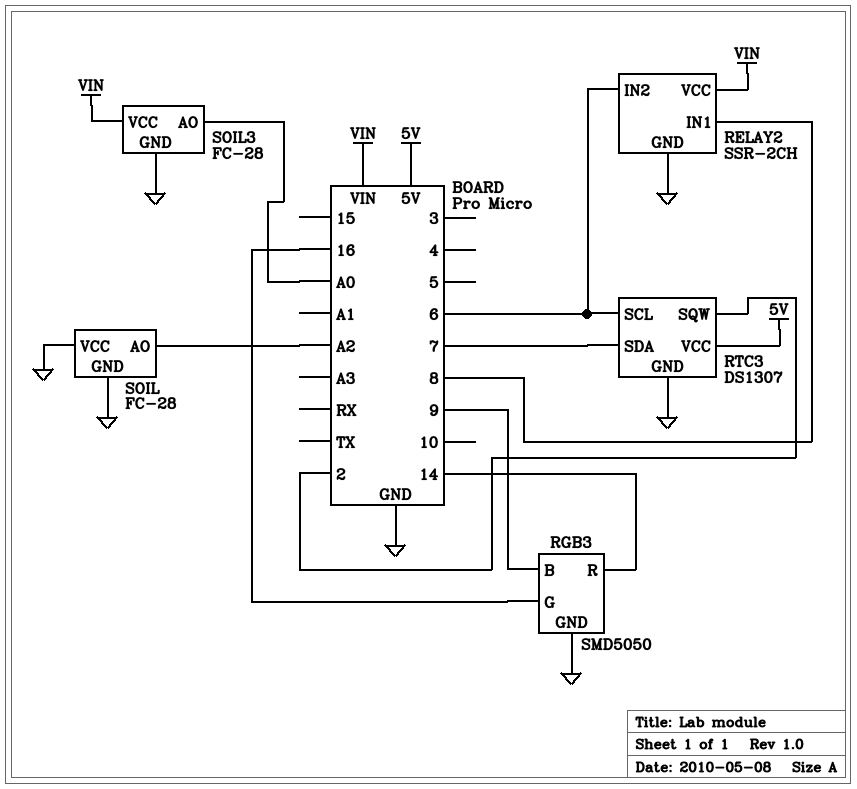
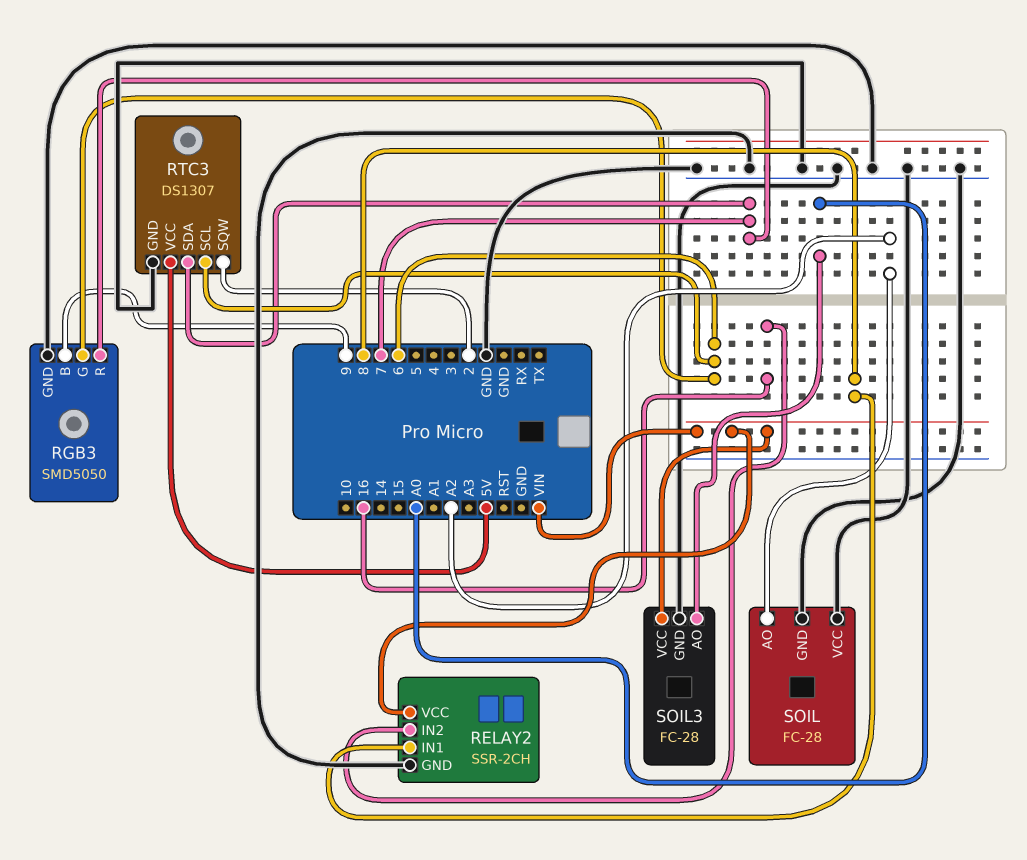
RELAY2 pin IN2: 6 -> 16
RGB3 pin G: 16 -> 6
RGB3 pin R: 14 -> 7

